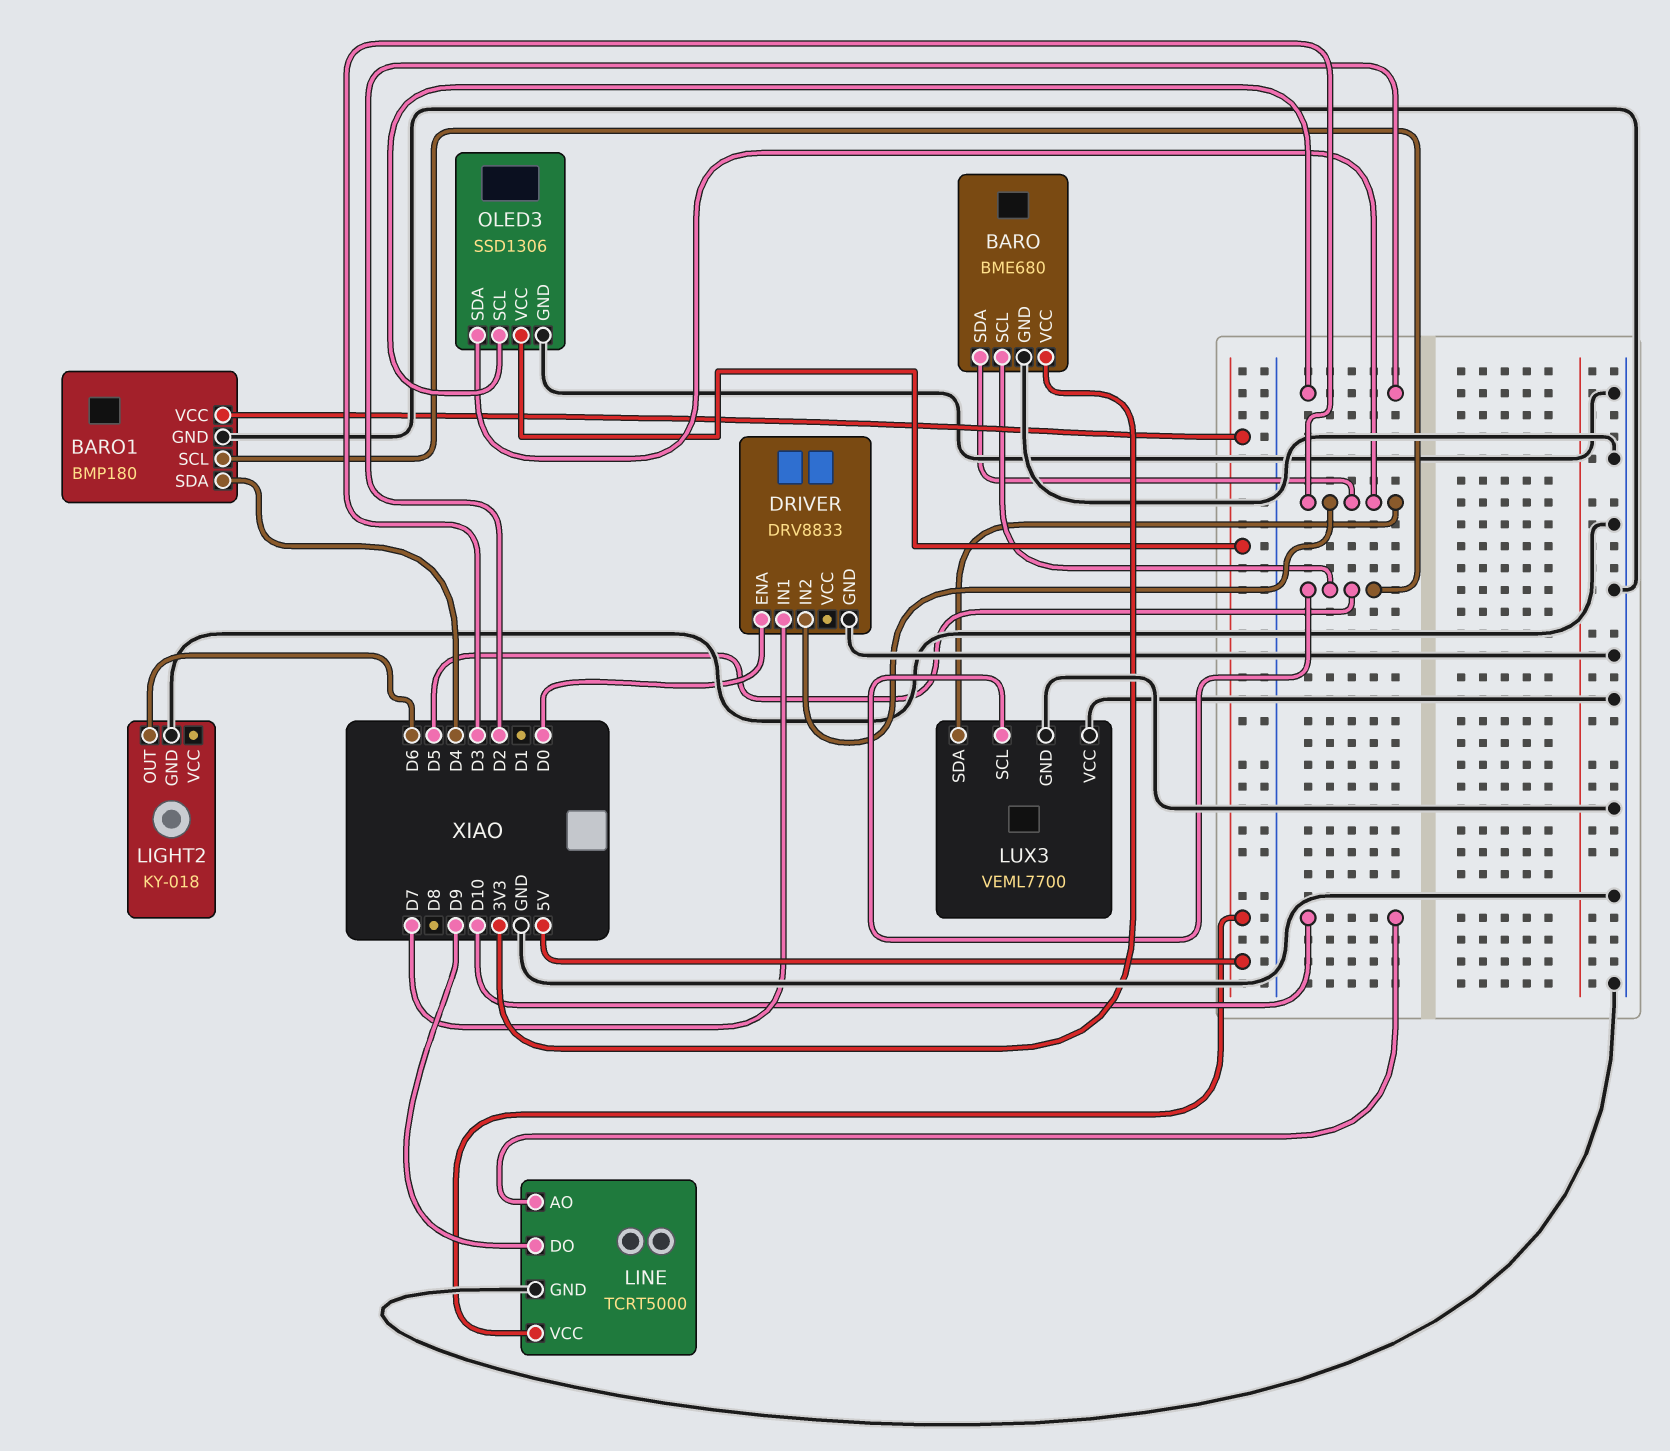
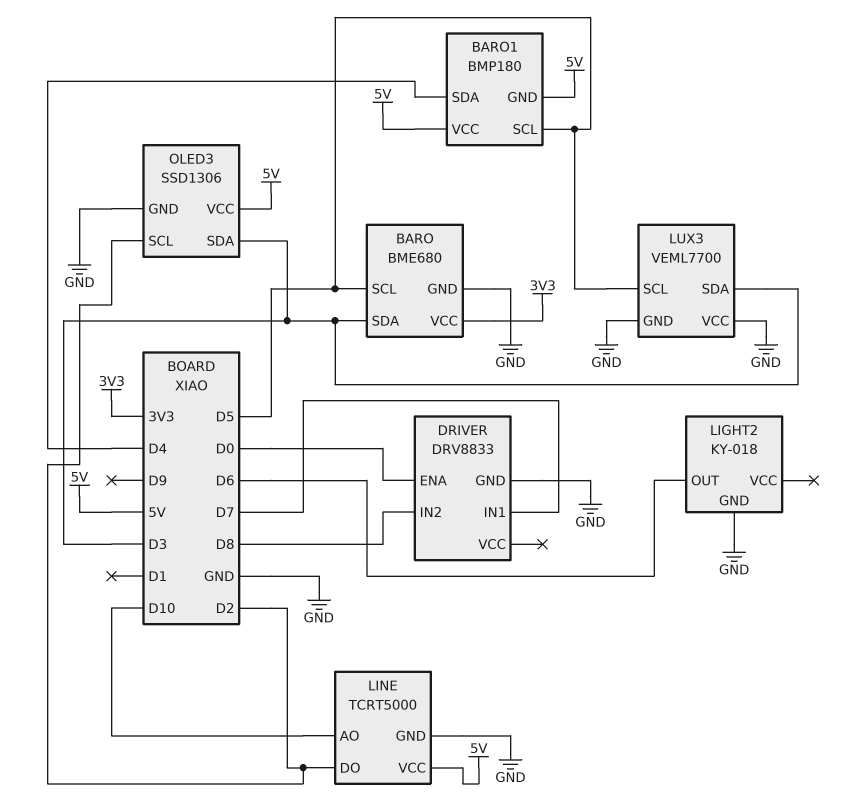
BARO1 pin GND: GND -> 5V
DRIVER pin IN2: D3 -> D8
LINE pin DO: D9 -> D2

